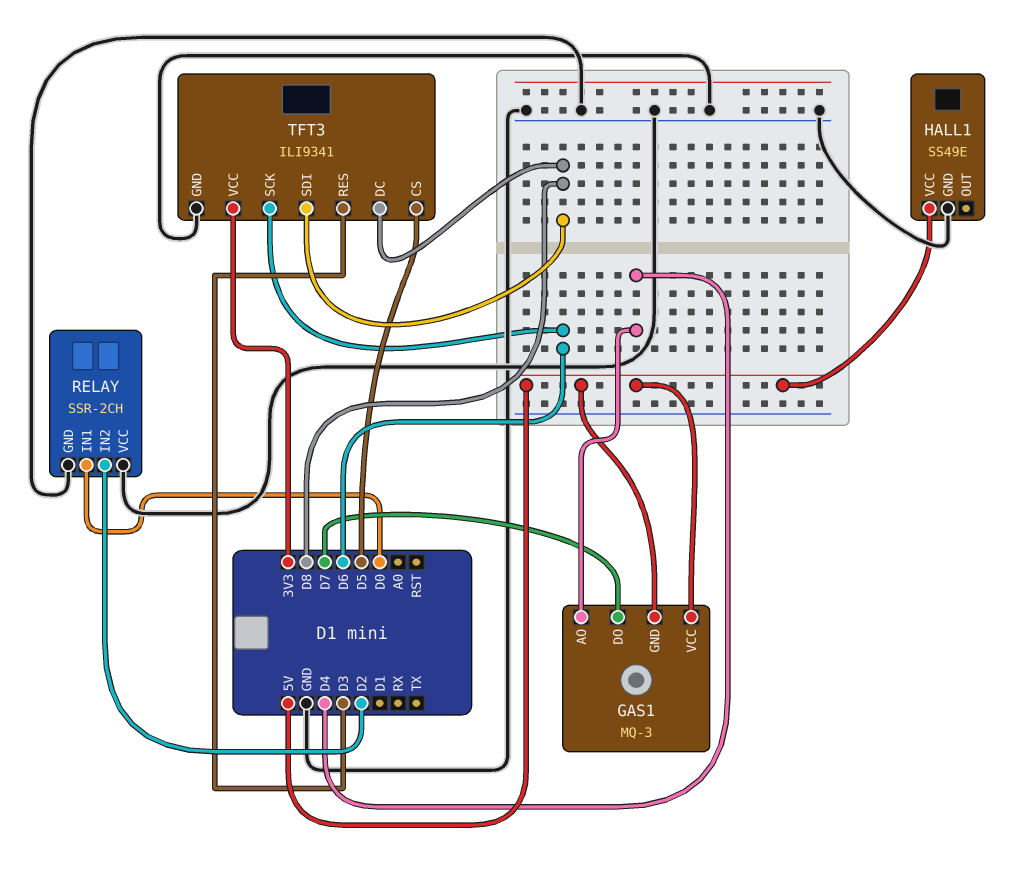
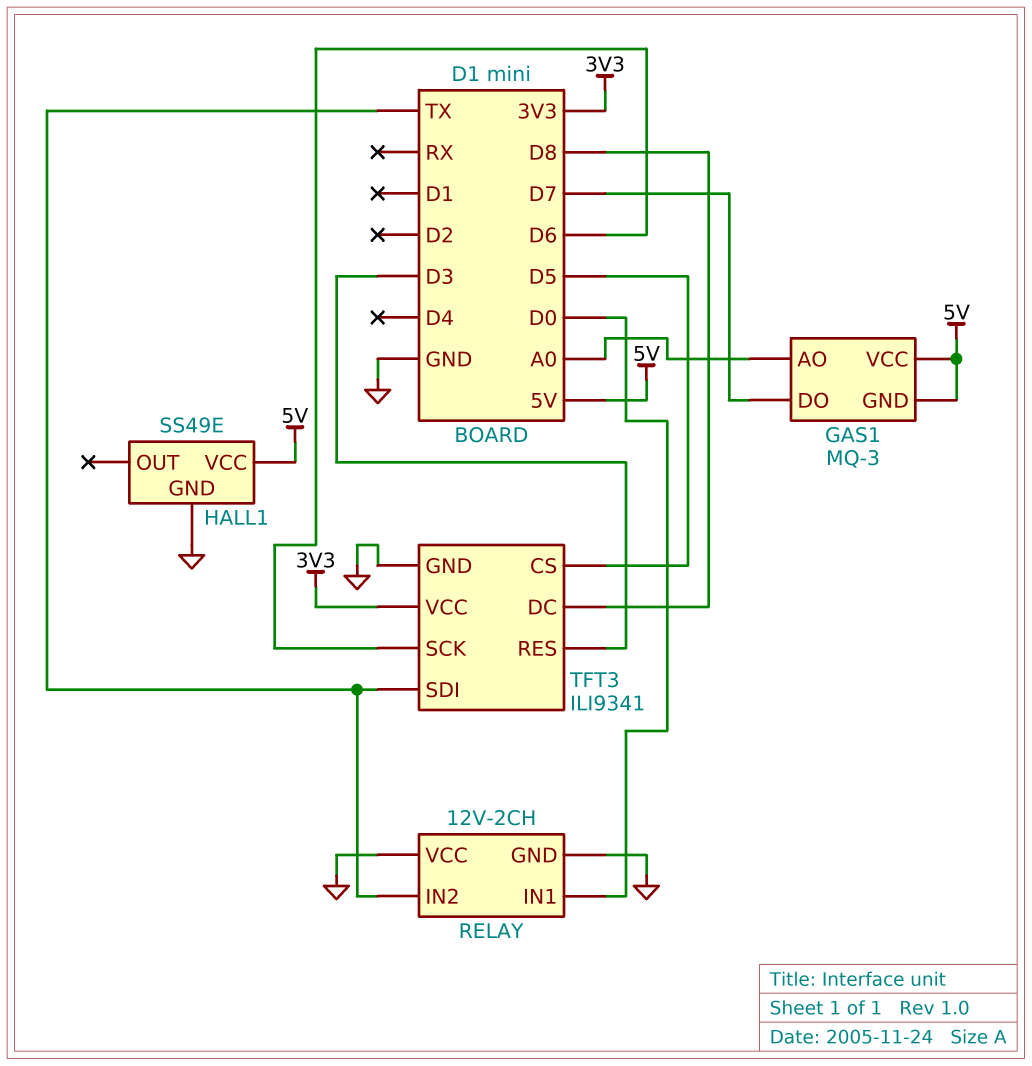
GAS1 pin AO: D4 -> A0
RELAY: SSR-2CH -> 12V-2CH
RELAY pin IN2: D2 -> TX
TFT3 pin SDI: D8 -> TX

